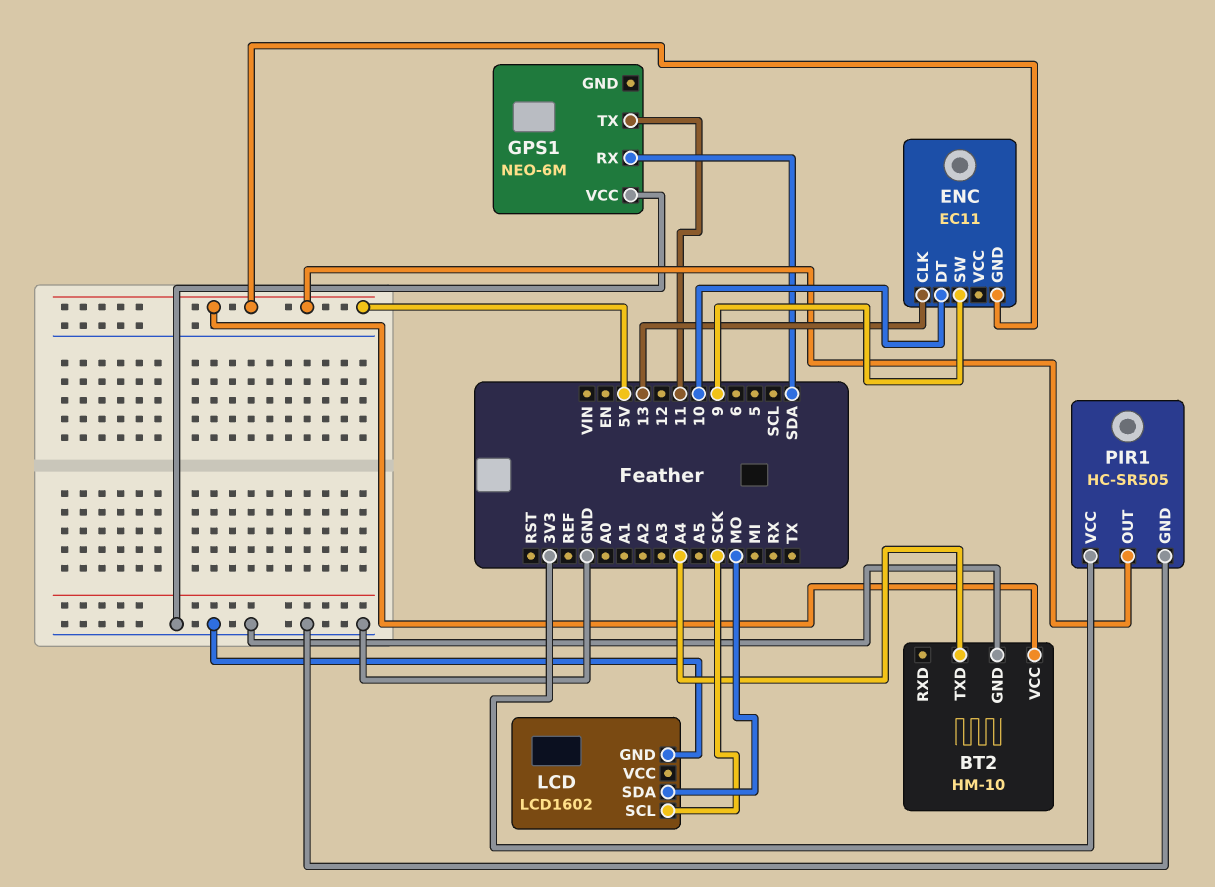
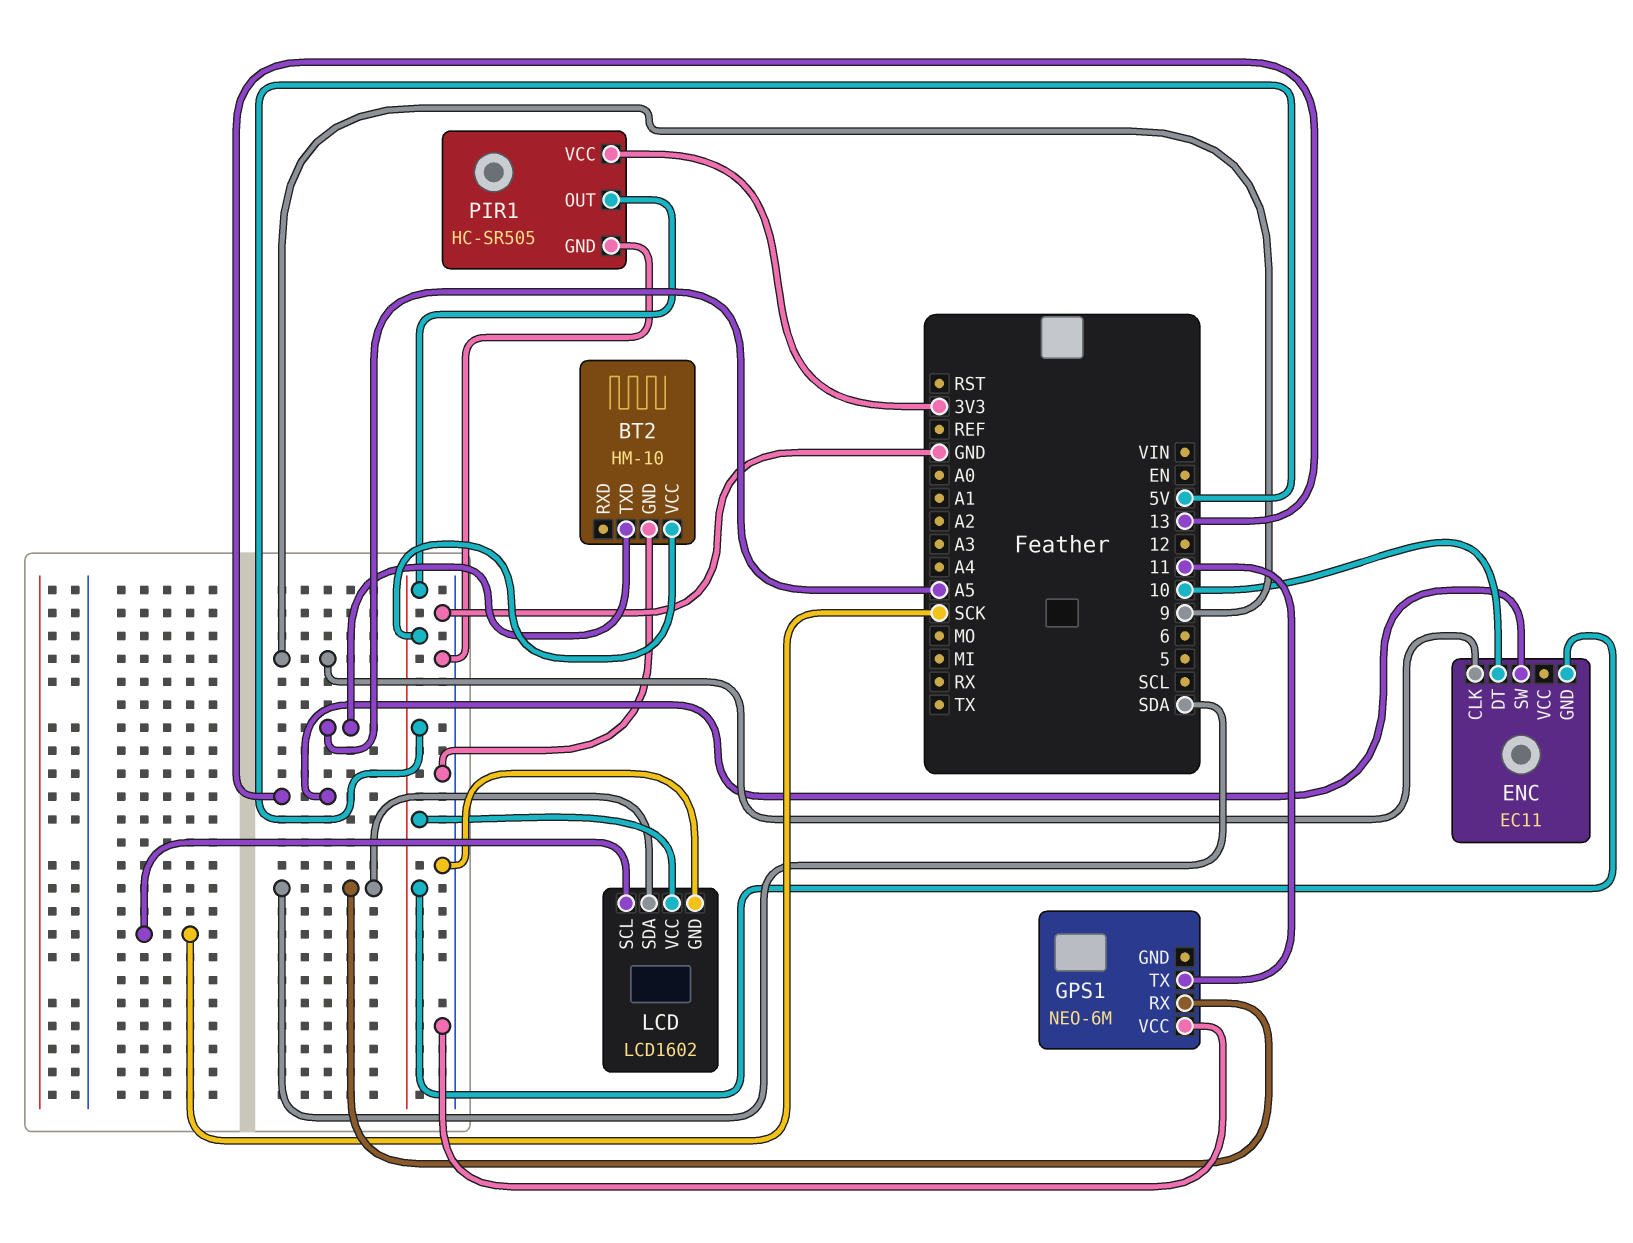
BT2 pin TXD: A4 -> A5
ENC pin CLK: 13 -> 9
ENC pin SW: 9 -> 13
LCD pin SDA: MO -> SDA
LCD pin VCC: none -> 5V

